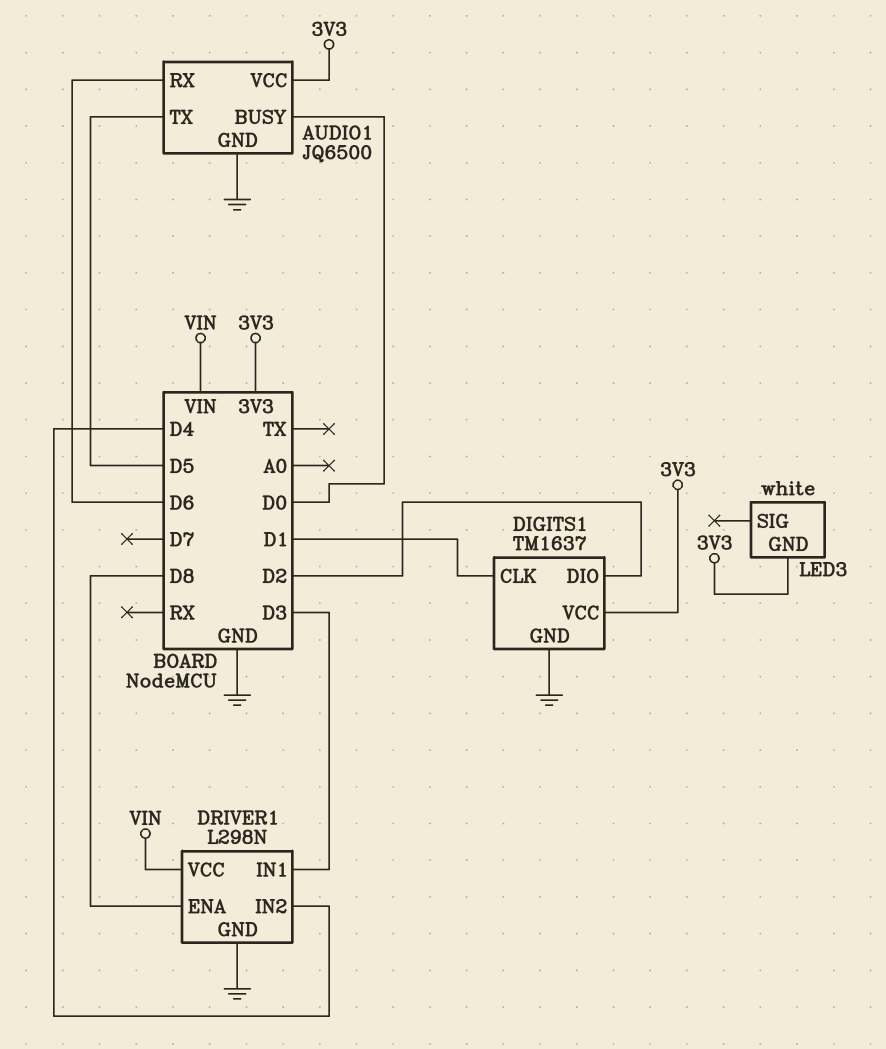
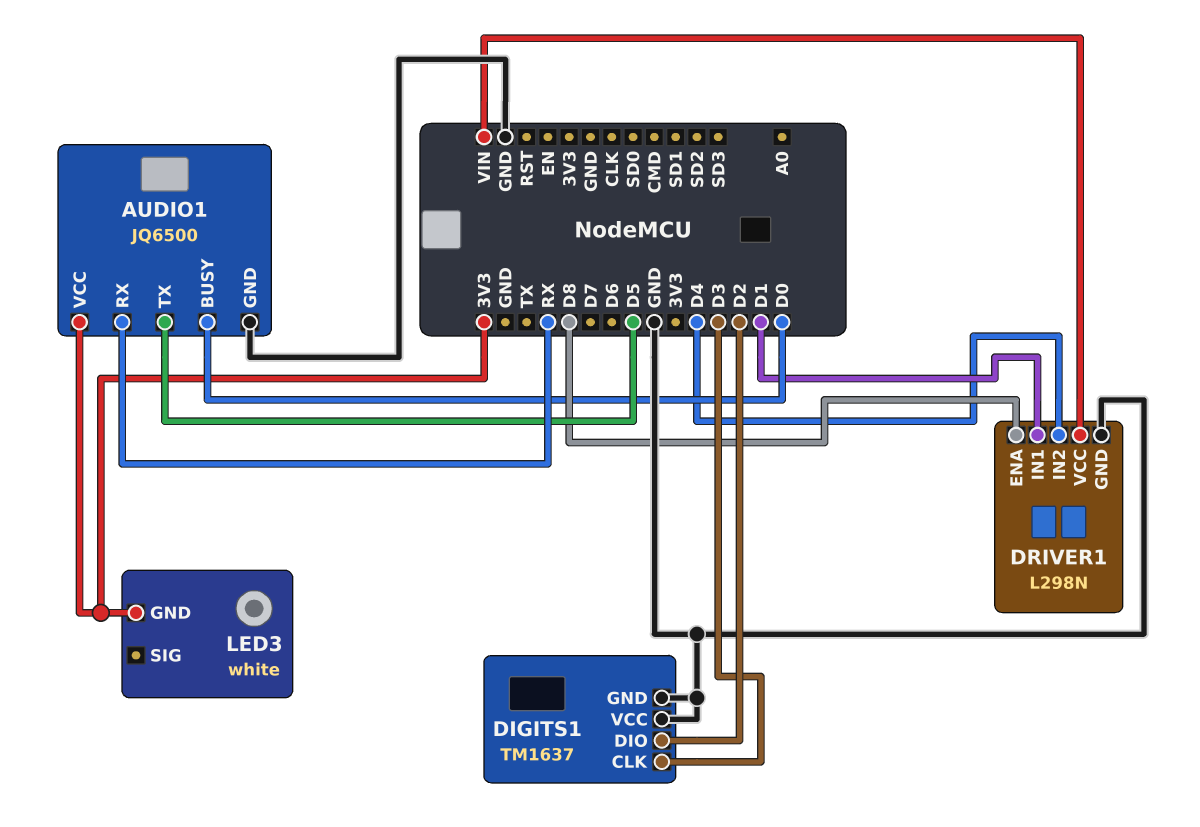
AUDIO1 pin RX: D6 -> RX
DIGITS1 pin CLK: D1 -> D3
DIGITS1 pin VCC: 3V3 -> GND
DRIVER1 pin IN1: D3 -> D1

